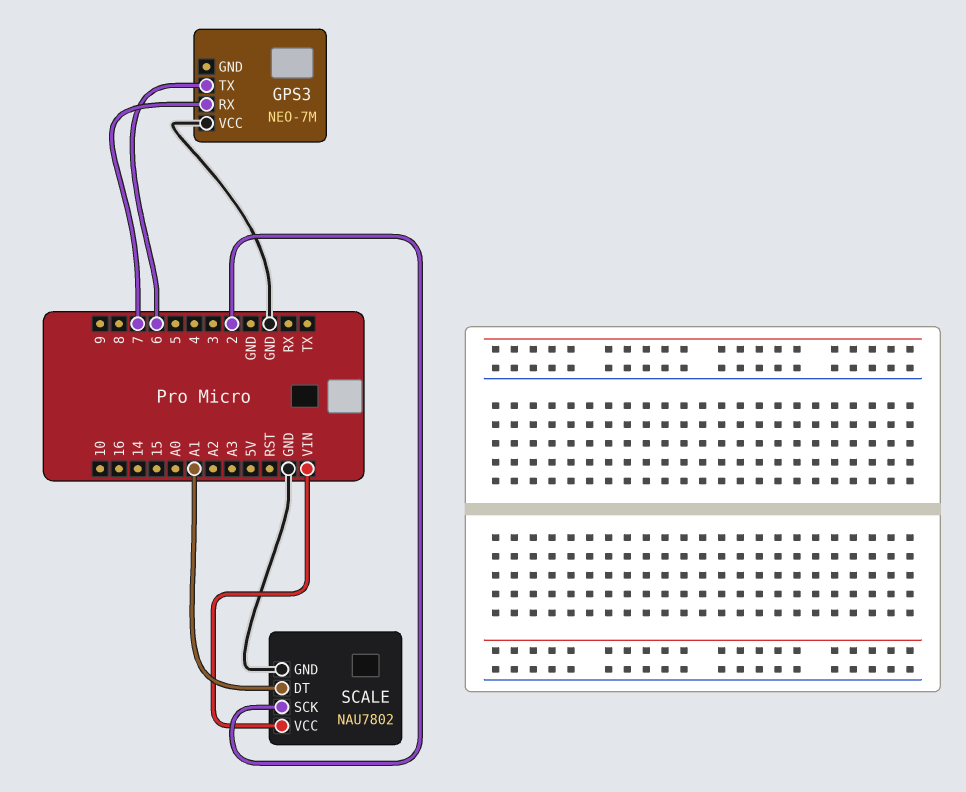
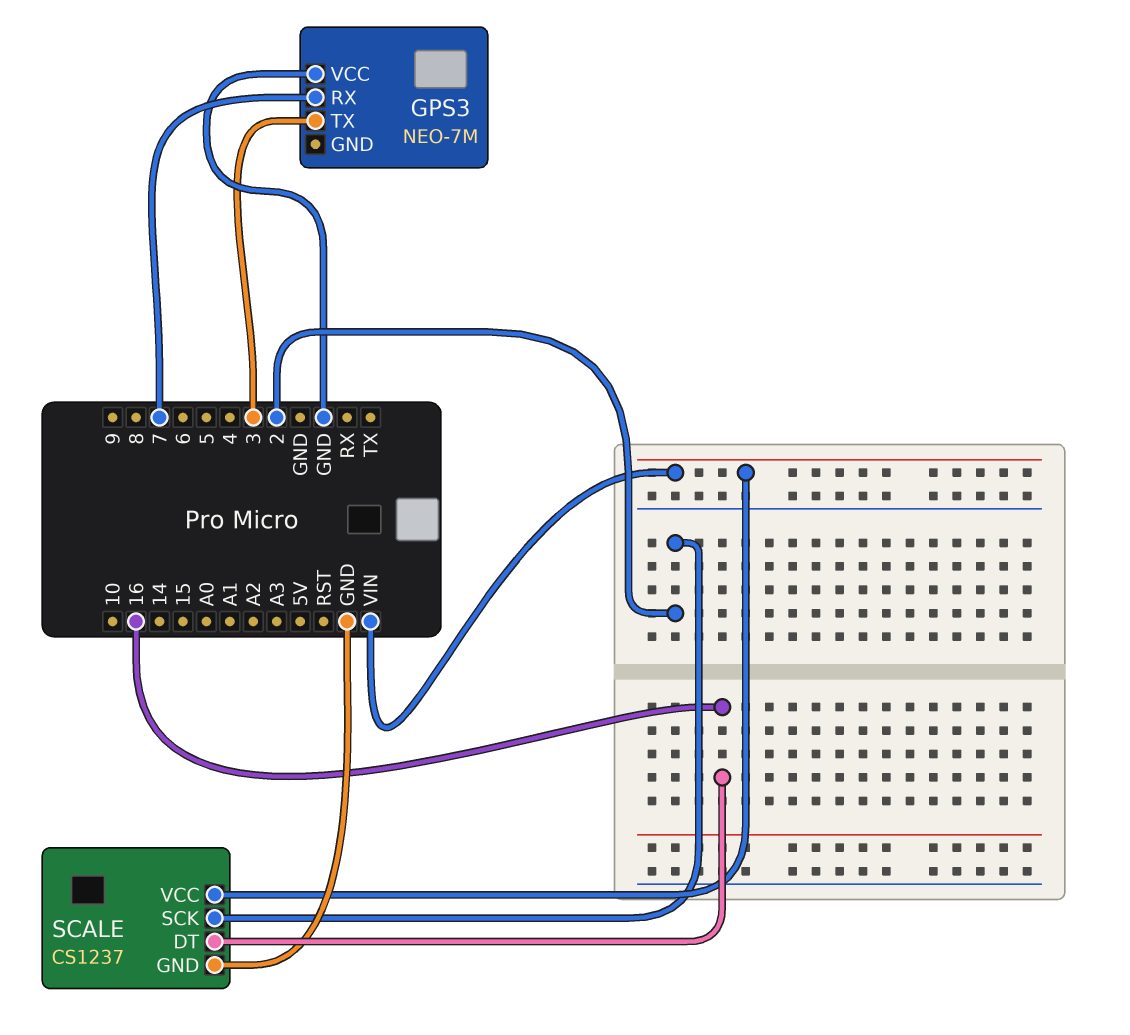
GPS3 pin TX: 6 -> 3
SCALE: NAU7802 -> CS1237
SCALE pin DT: A1 -> 16

